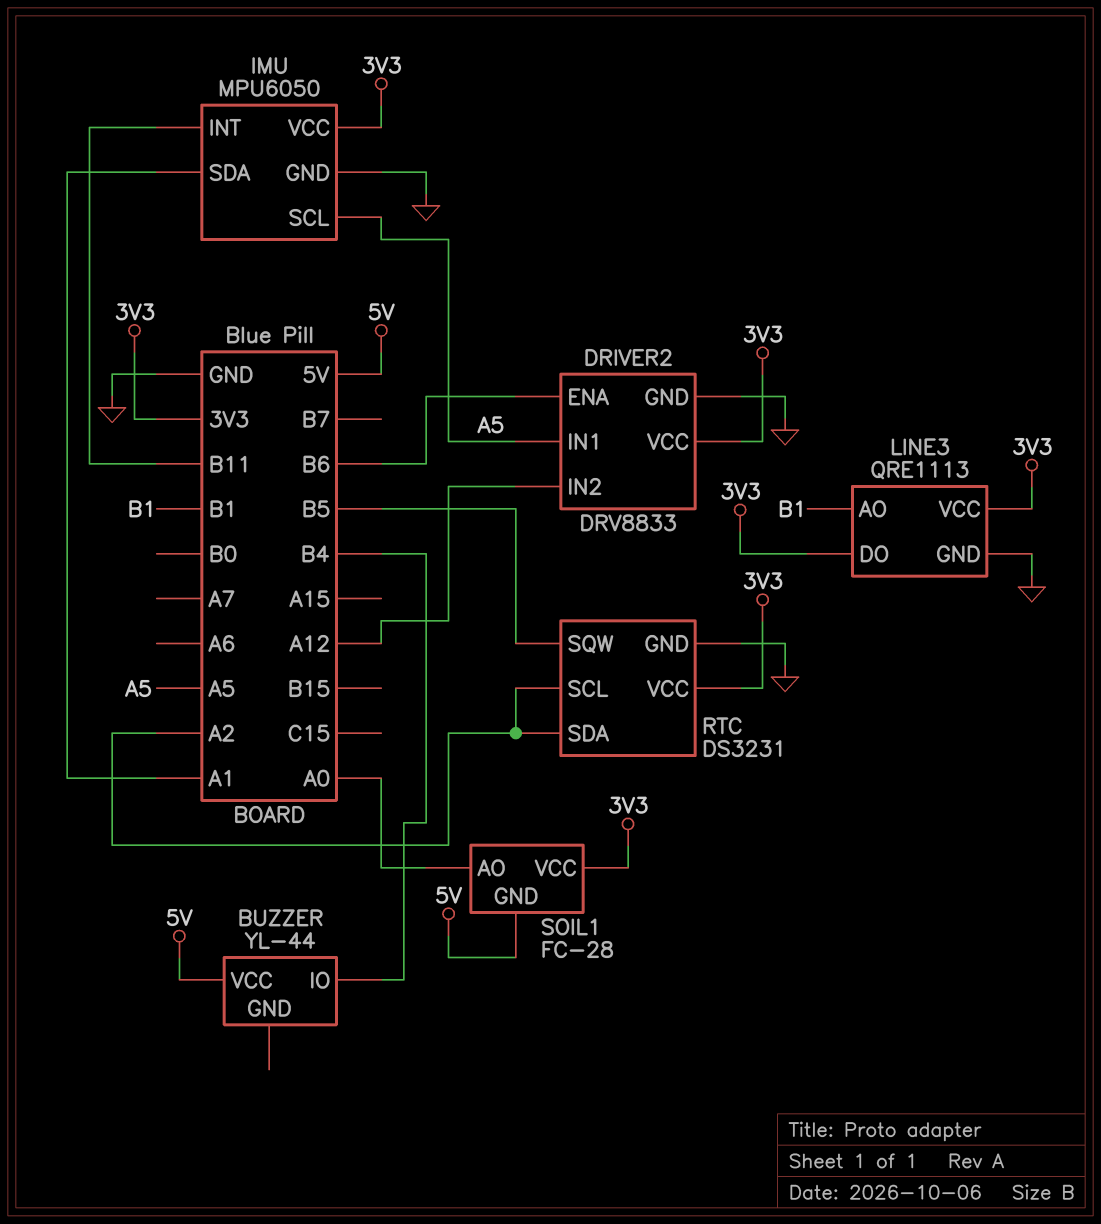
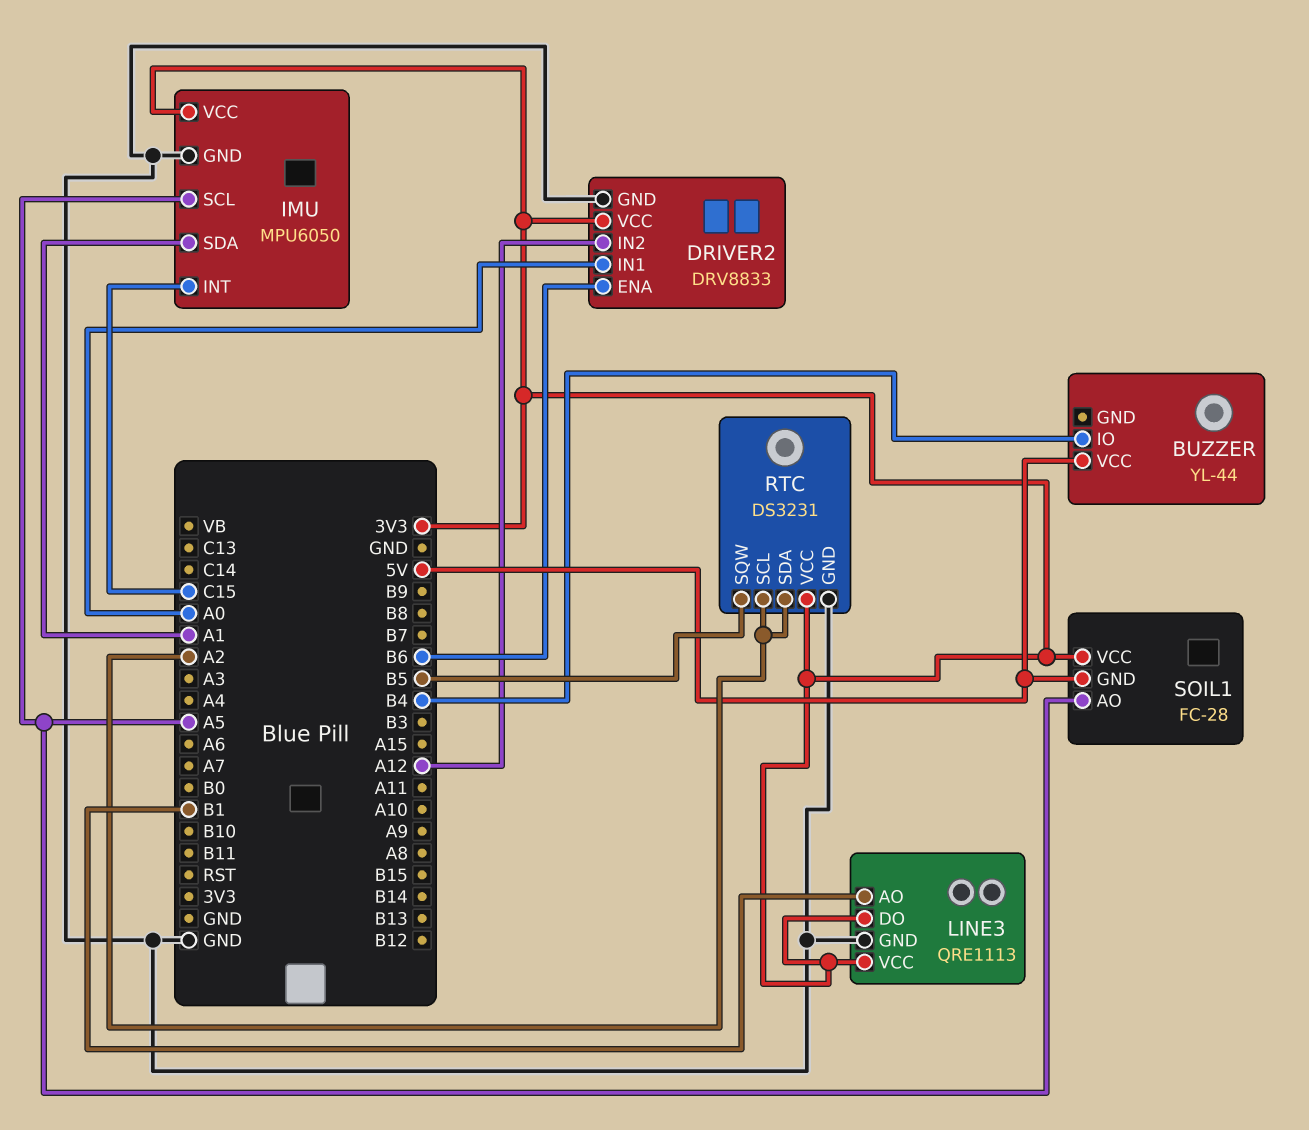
DRIVER2 pin IN1: A5 -> A0
IMU pin INT: B11 -> C15
SOIL1 pin AO: A0 -> A5

